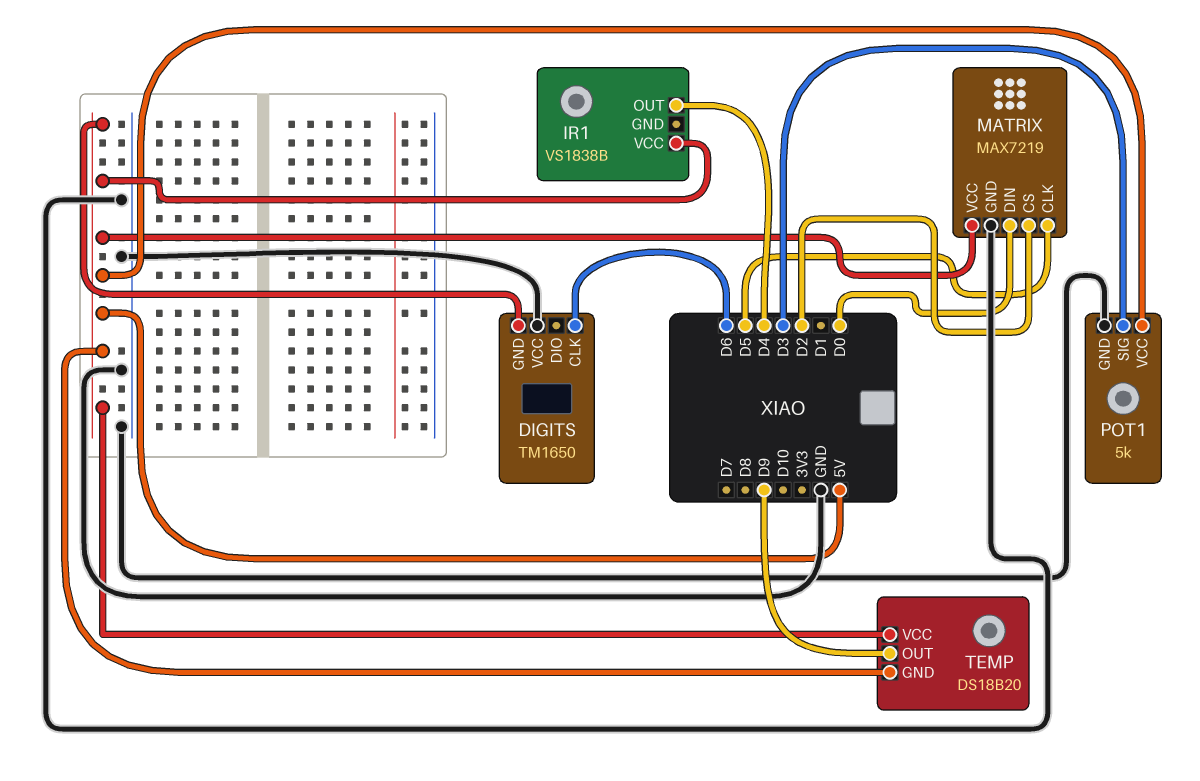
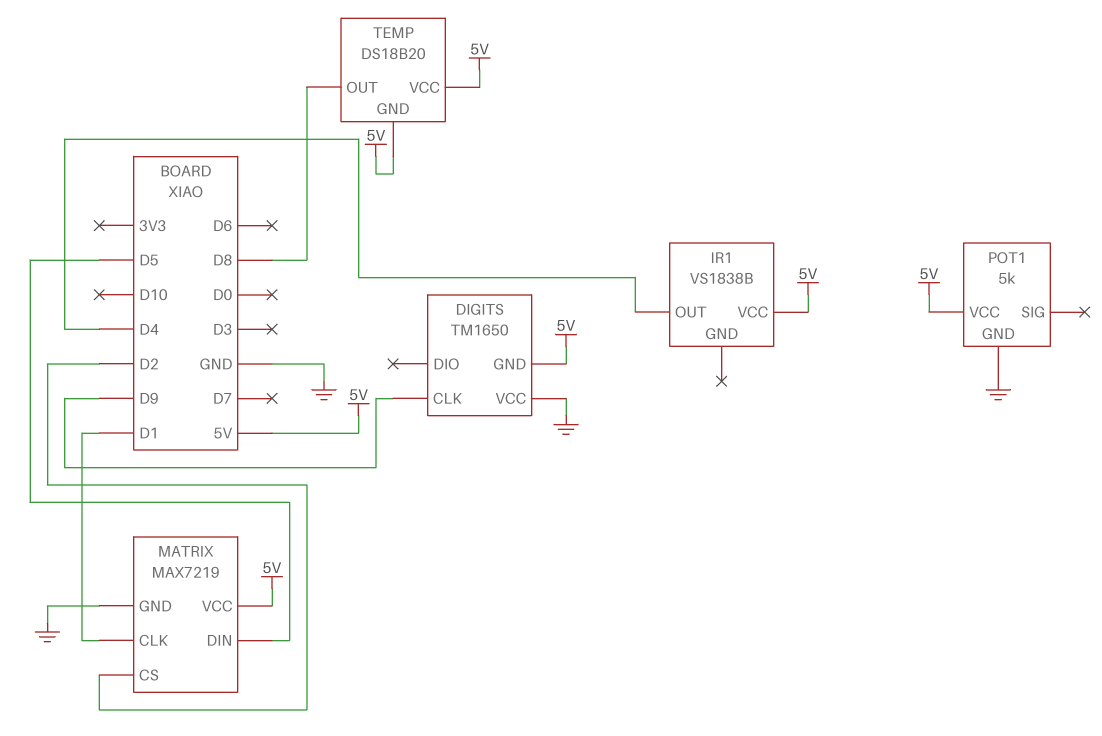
DIGITS pin CLK: D6 -> D9
MATRIX pin CLK: D5 -> D1
MATRIX pin DIN: D0 -> D5
POT1 pin SIG: D3 -> none
TEMP pin OUT: D9 -> D8

